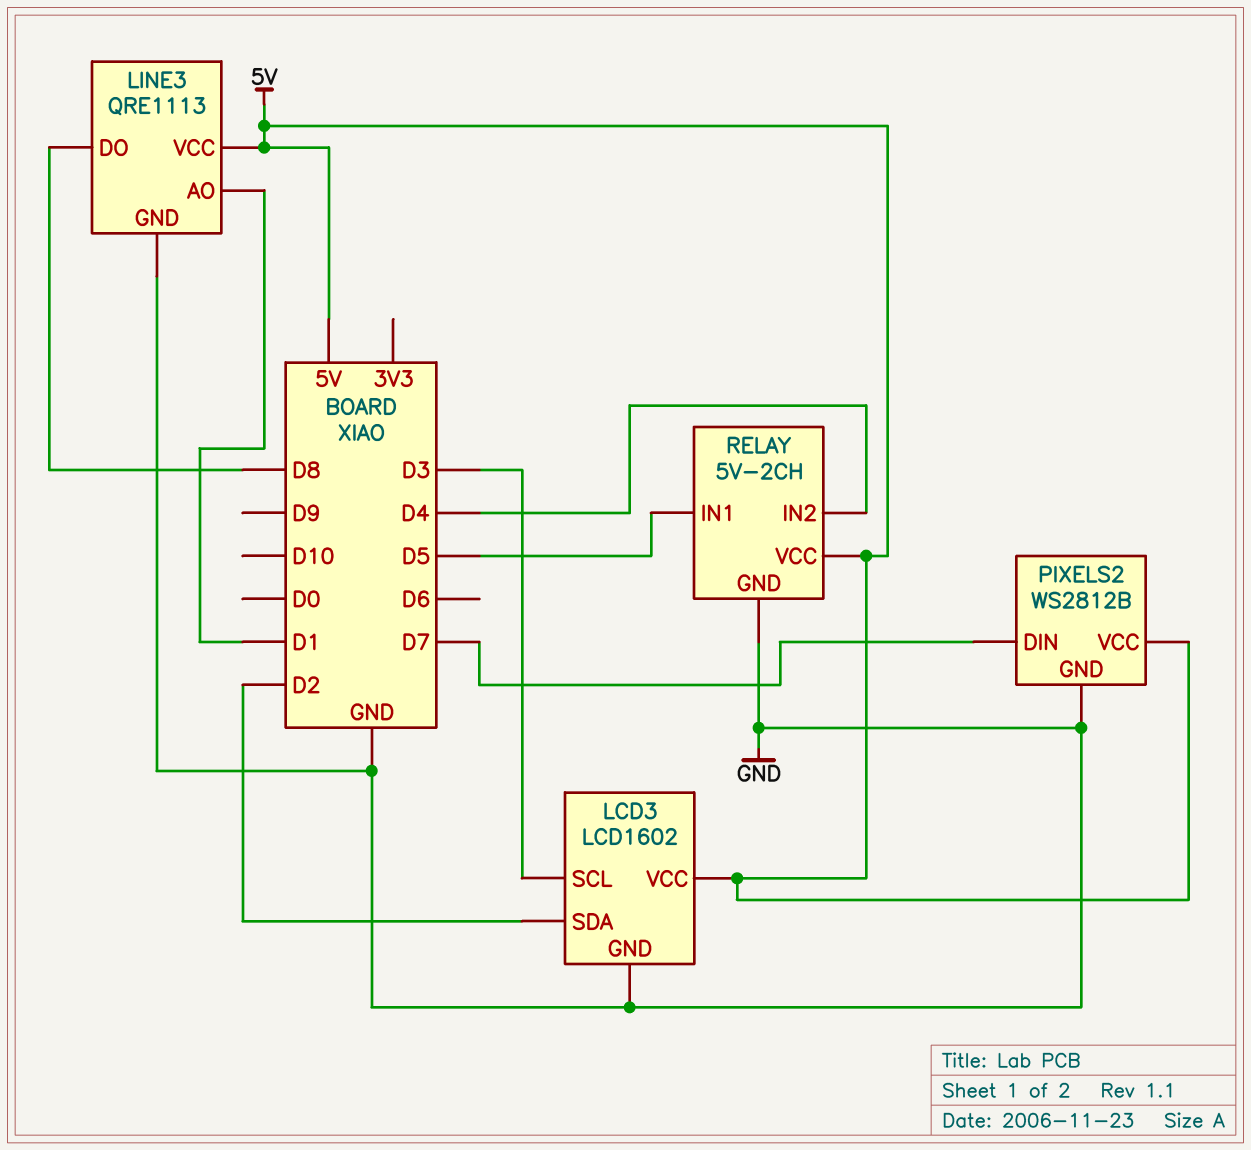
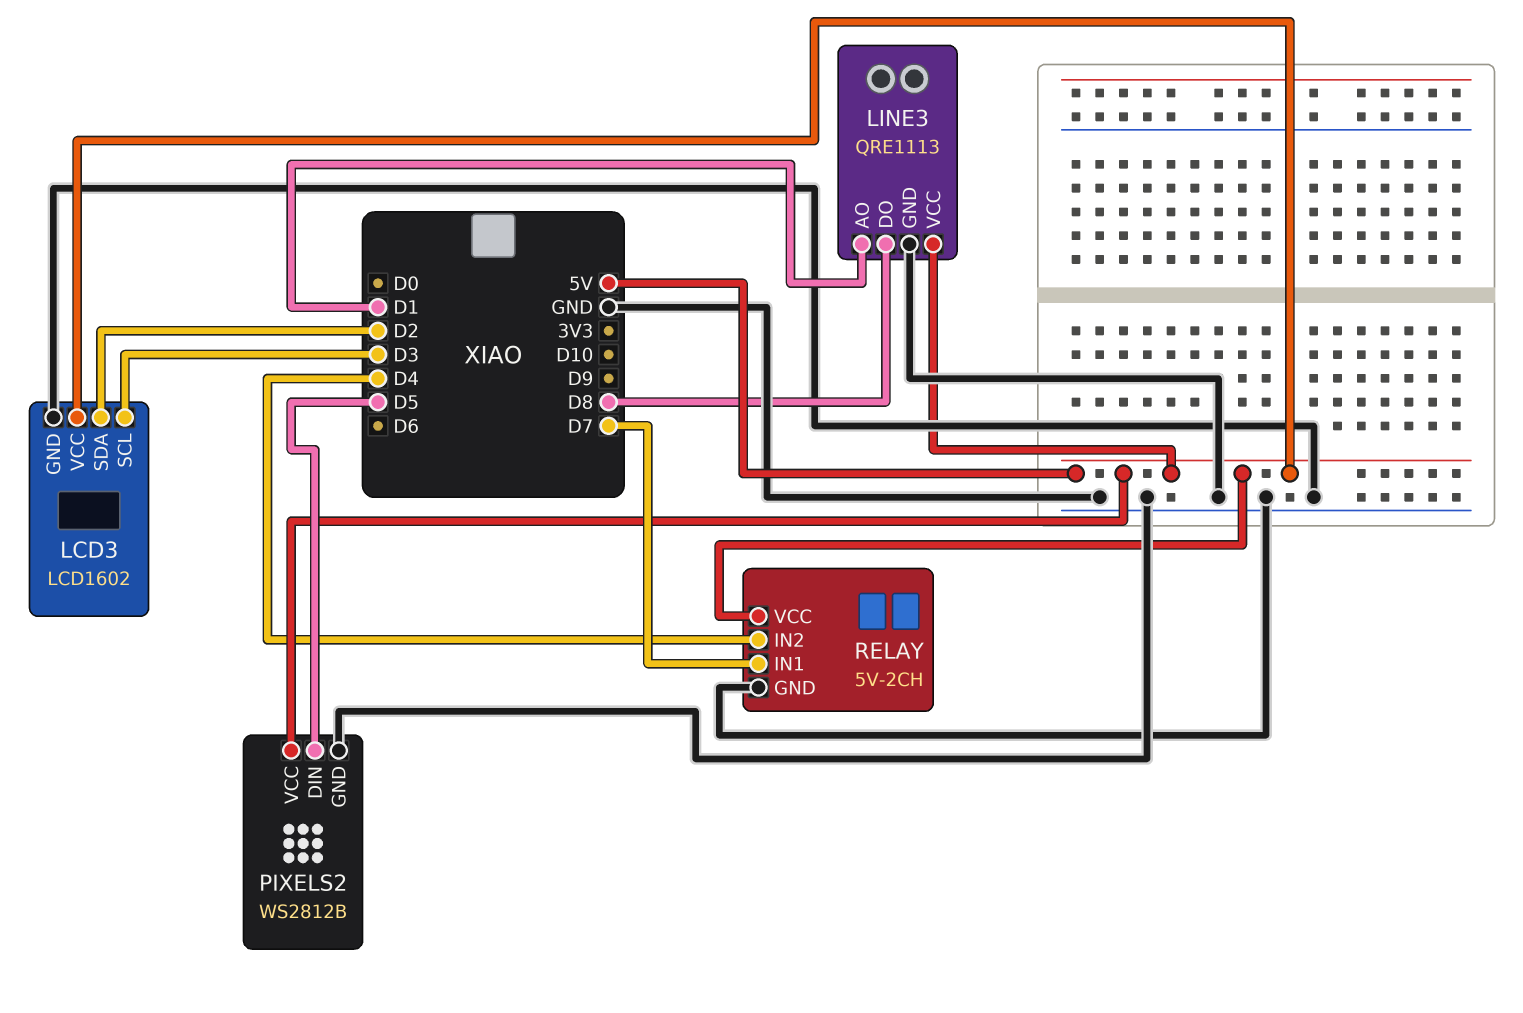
PIXELS2 pin DIN: D7 -> D5
RELAY pin IN1: D5 -> D7

